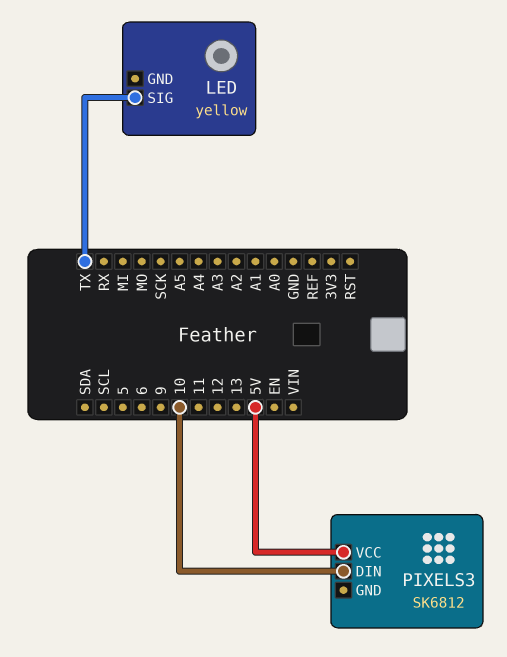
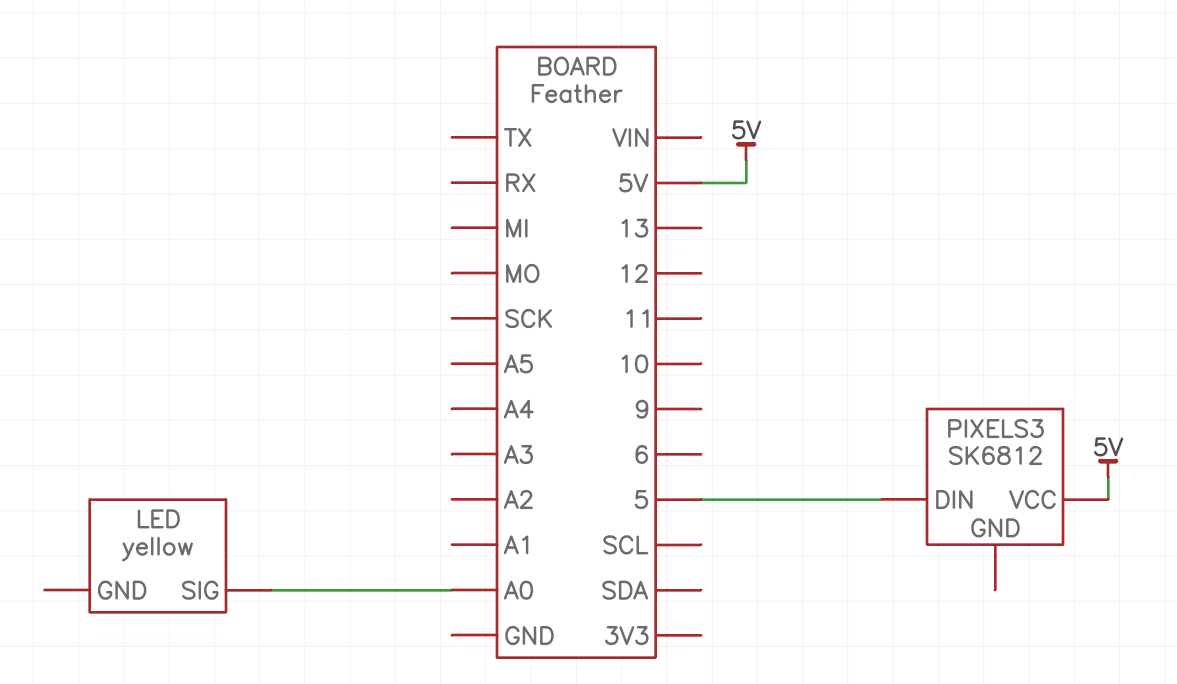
LED pin SIG: TX -> A0
PIXELS3 pin DIN: 10 -> 5

